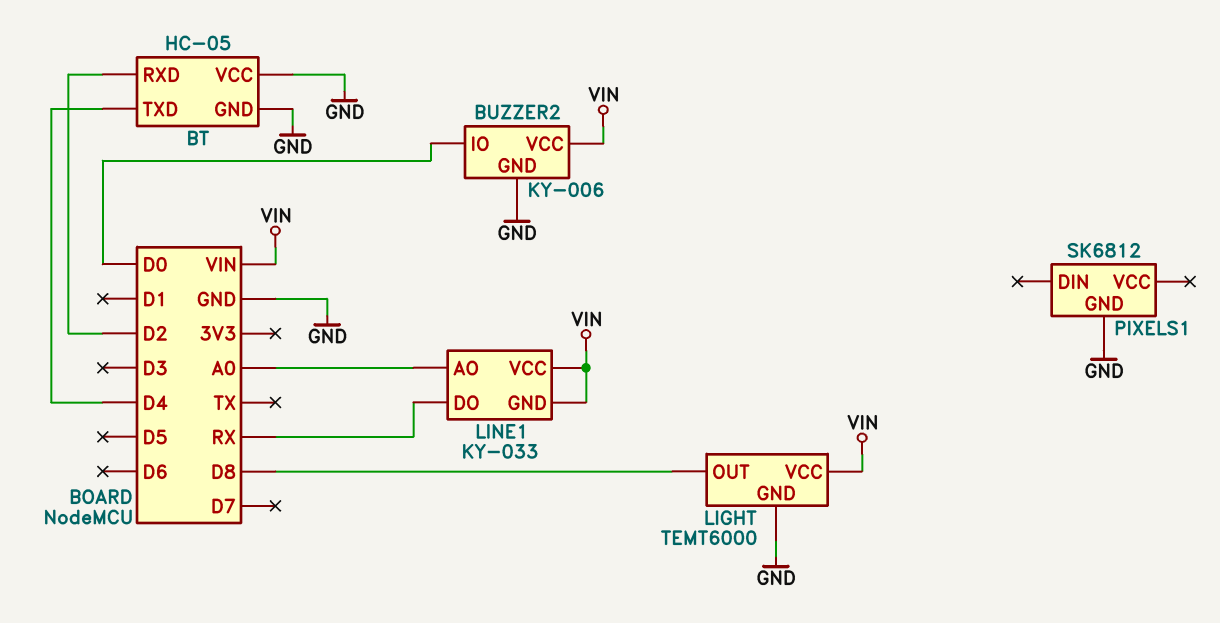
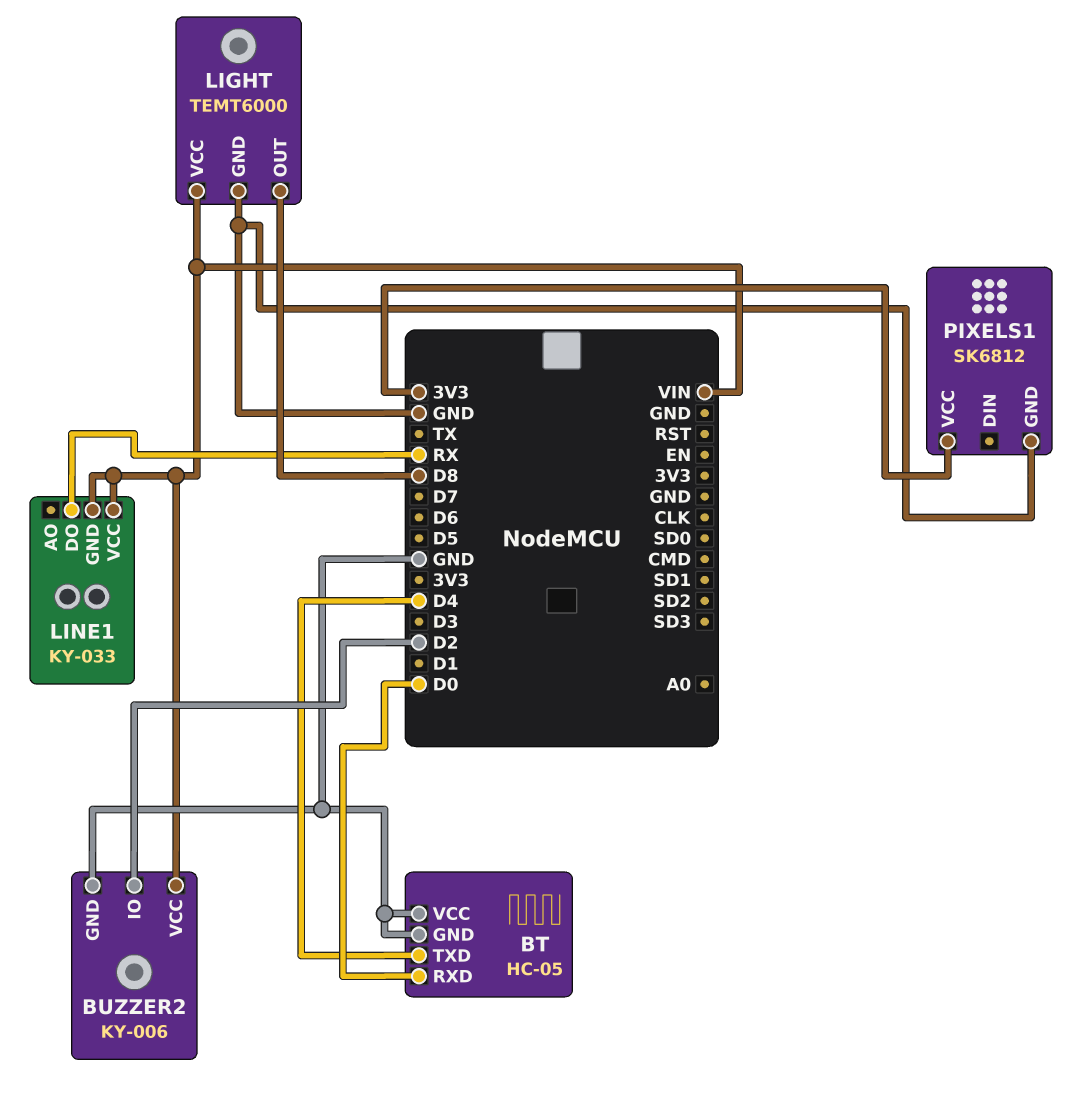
BT pin RXD: D2 -> D0
BUZZER2 pin IO: D0 -> D2
LINE1 pin AO: A0 -> none
PIXELS1 pin VCC: none -> 3V3

